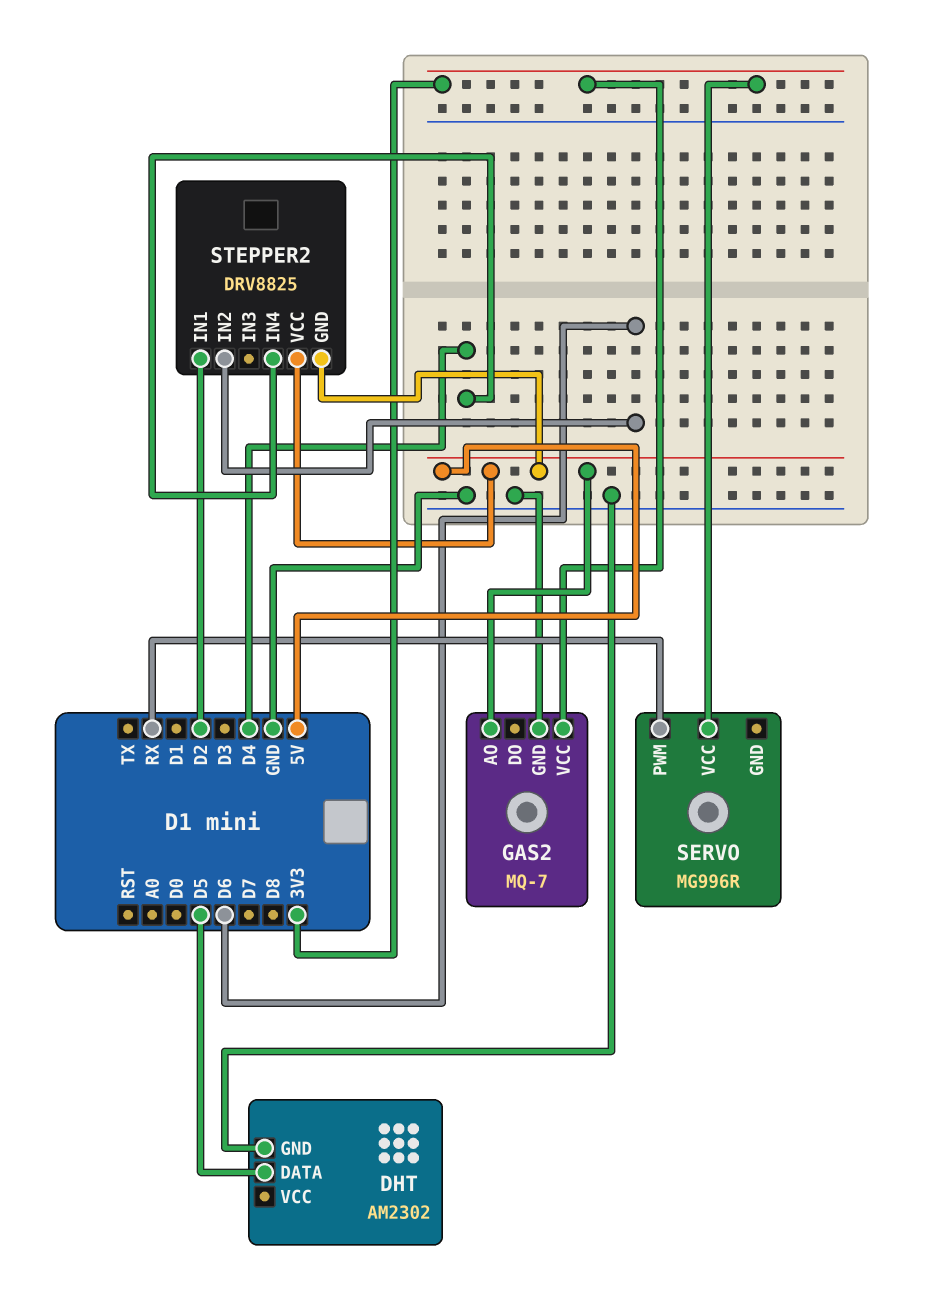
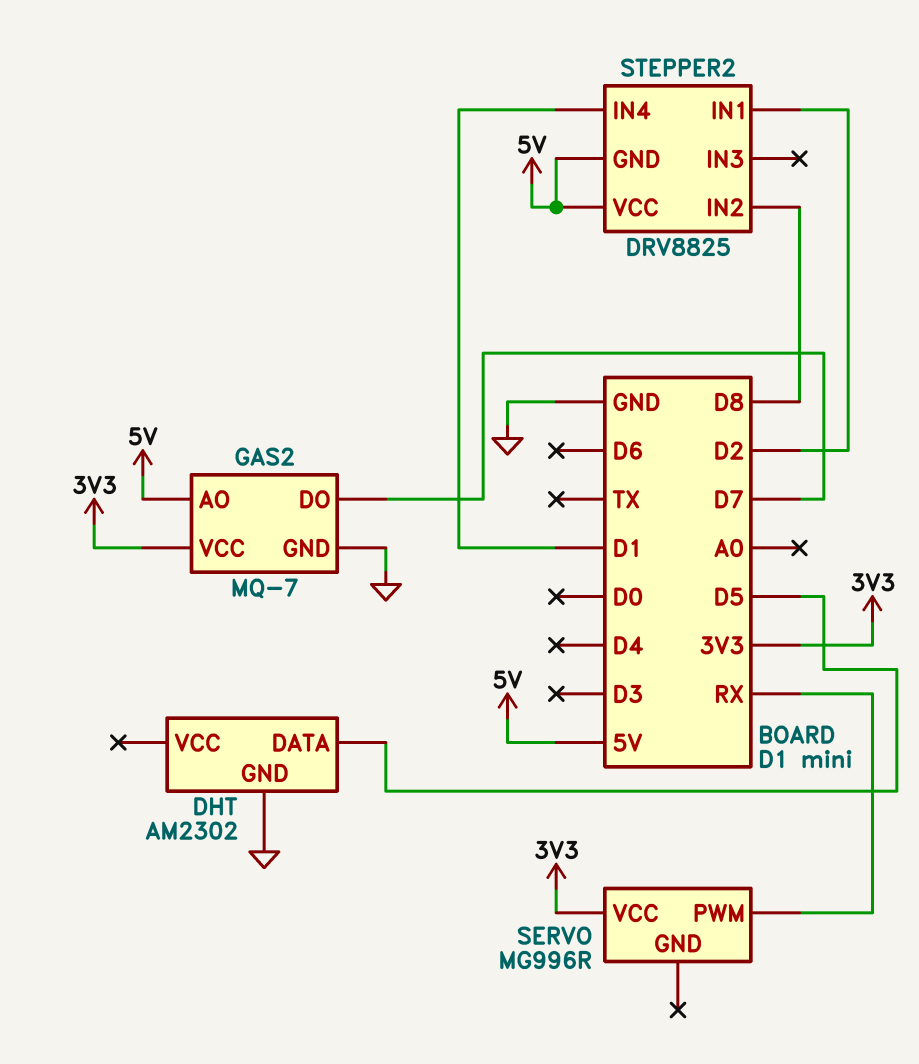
GAS2 pin DO: none -> D7
STEPPER2 pin IN2: D6 -> D8
STEPPER2 pin IN4: D4 -> D1

